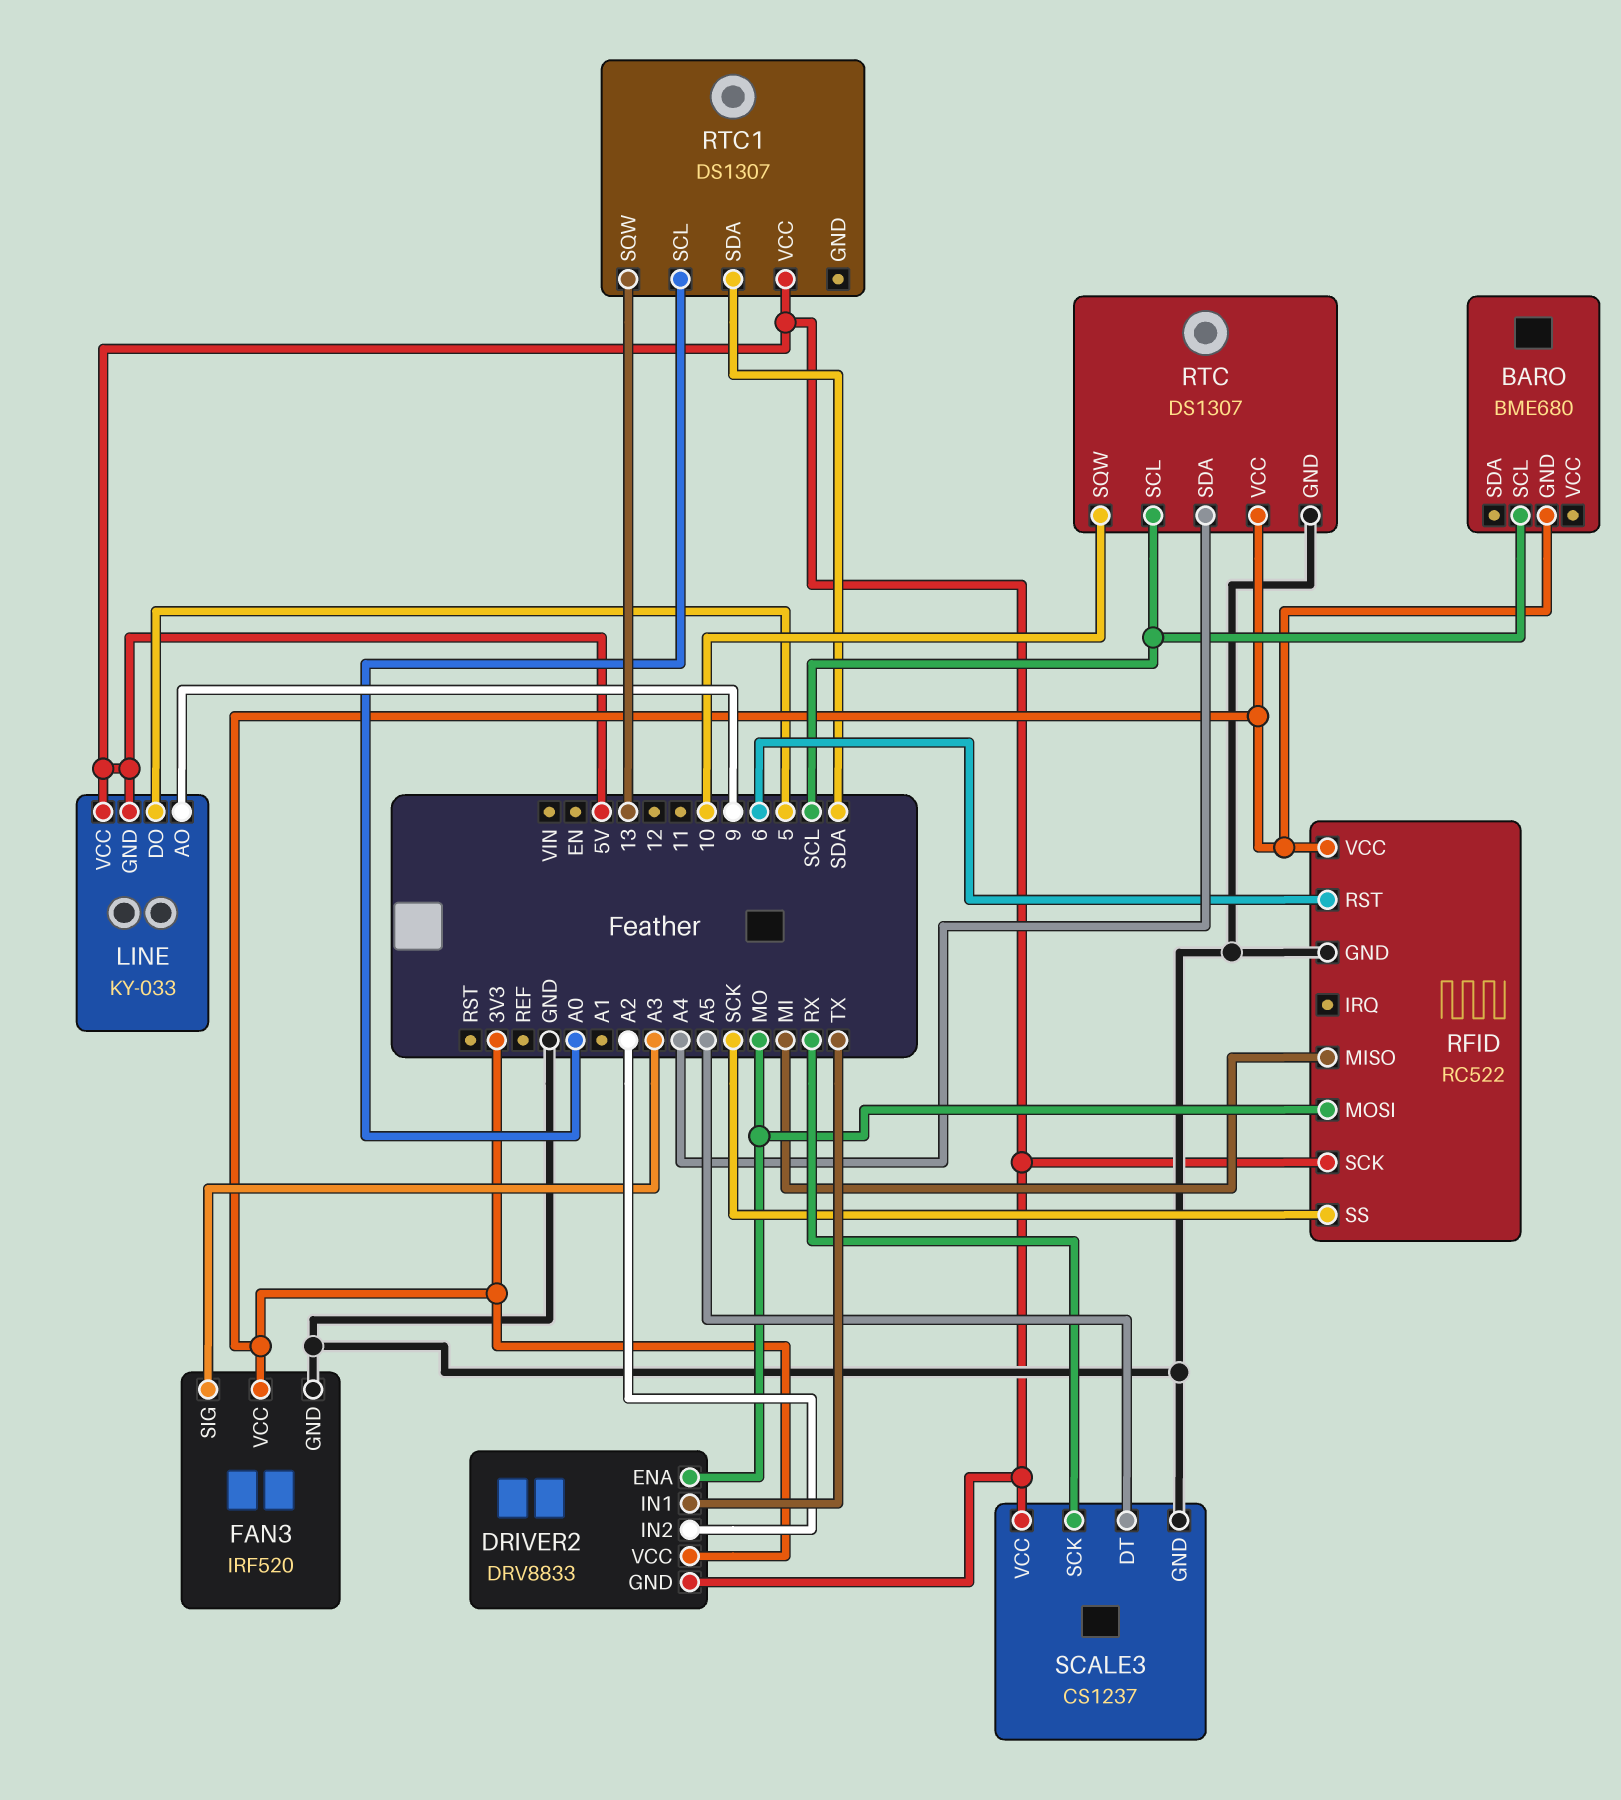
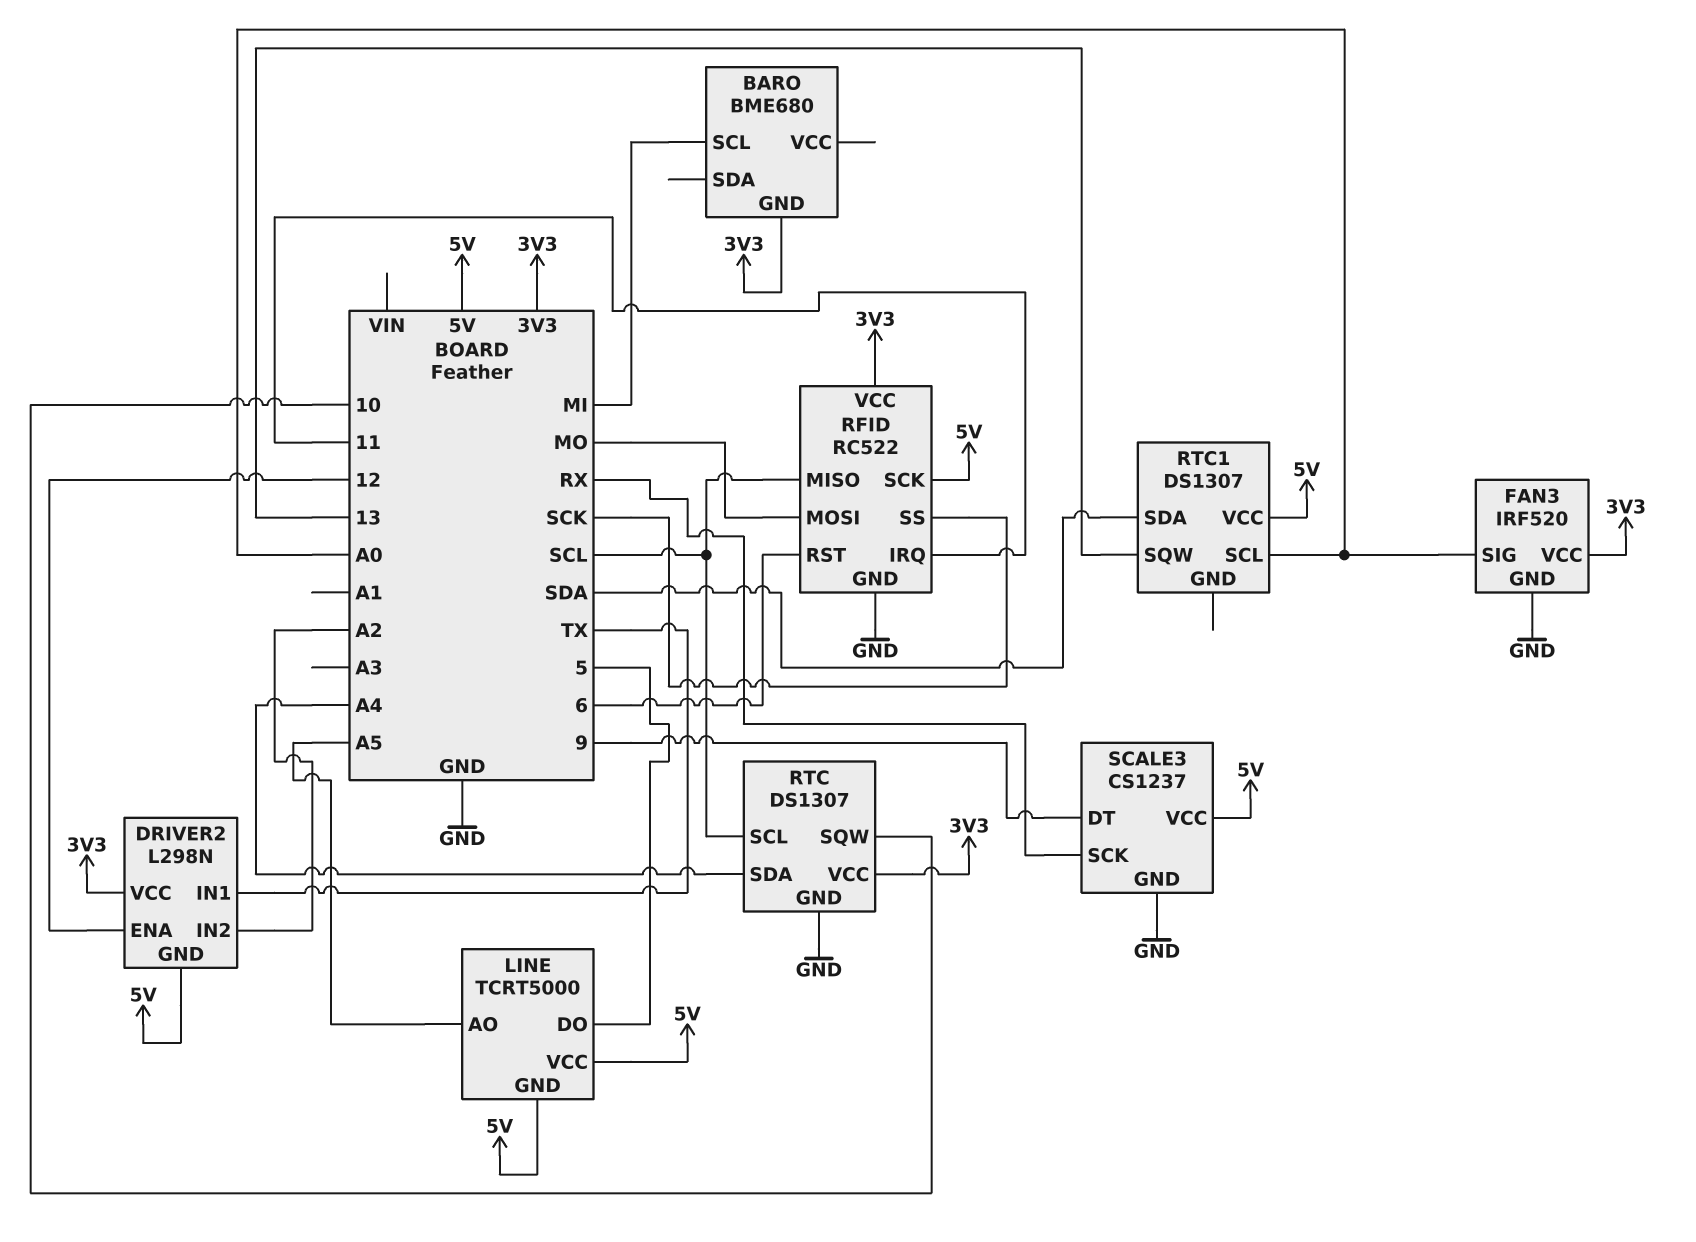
BARO pin SCL: SCL -> MI
DRIVER2: DRV8833 -> L298N
DRIVER2 pin ENA: MO -> 12
FAN3 pin SIG: A3 -> A0
LINE: KY-033 -> TCRT5000
LINE pin AO: 9 -> A5
RFID pin IRQ: none -> 11
RFID pin MISO: MI -> SCL
SCALE3 pin DT: A5 -> 9

